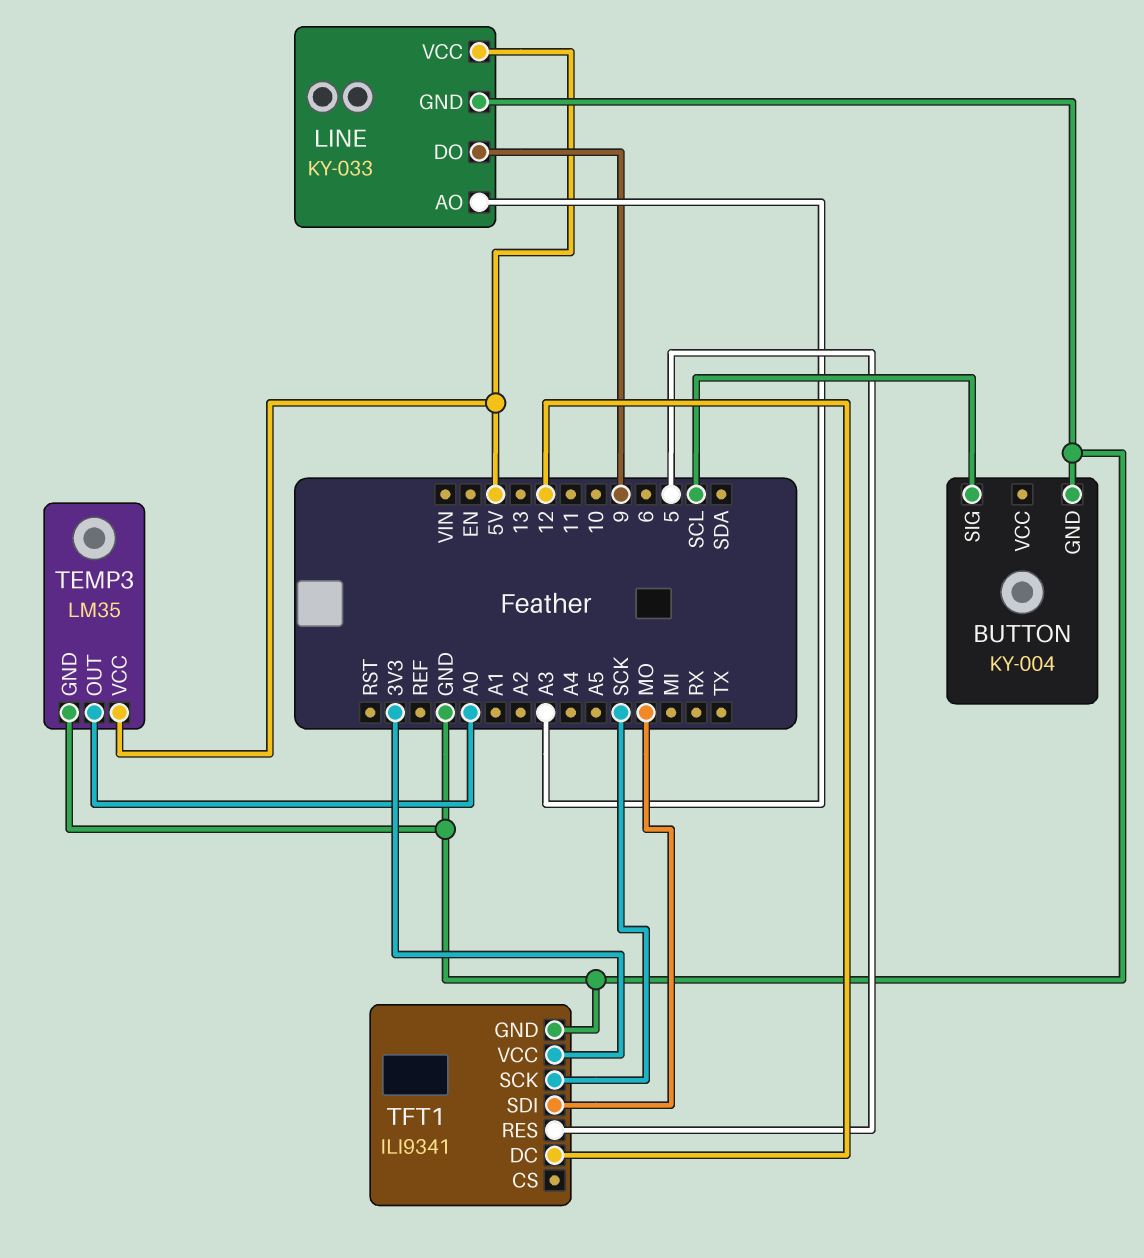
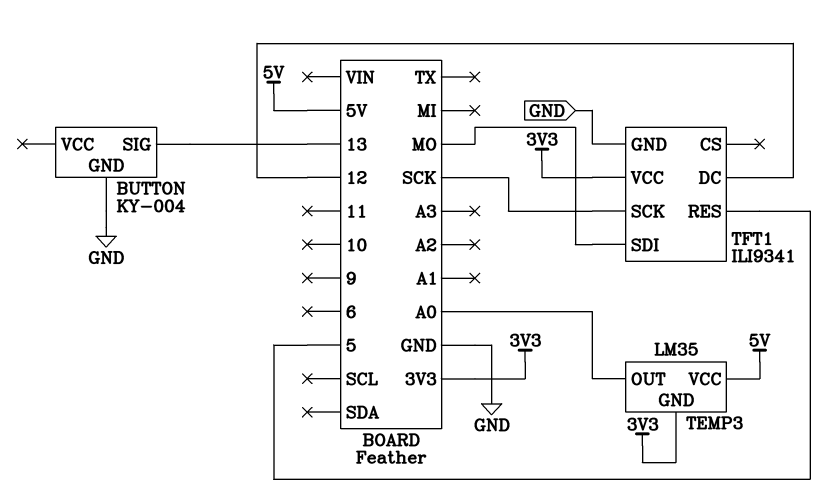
BUTTON pin SIG: SCL -> 13
LINE: KY-033 -> none
LINE pin AO: A3 -> none
LINE pin DO: 9 -> none
LINE pin GND: GND -> none
LINE pin VCC: 5V -> none
TEMP3 pin GND: GND -> 3V3

